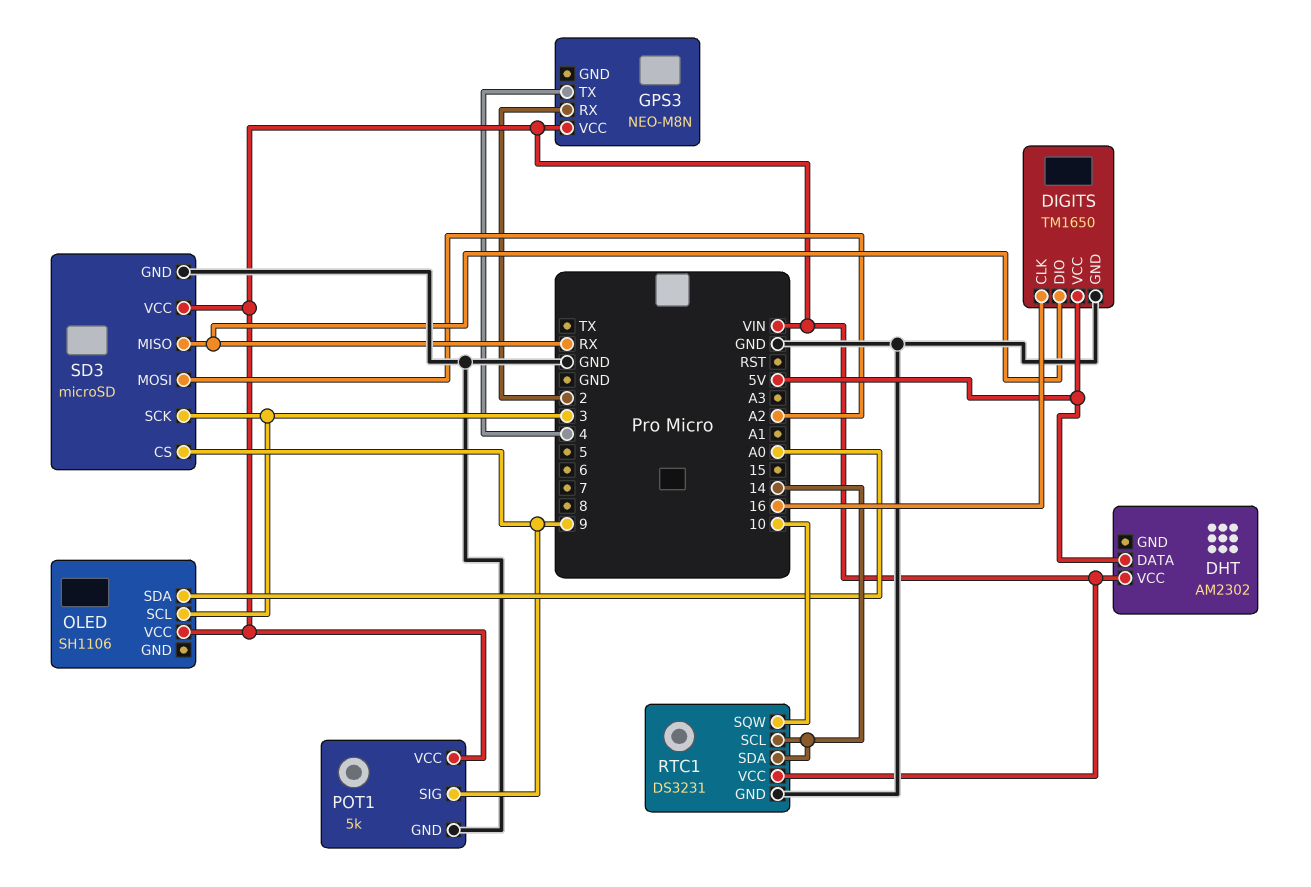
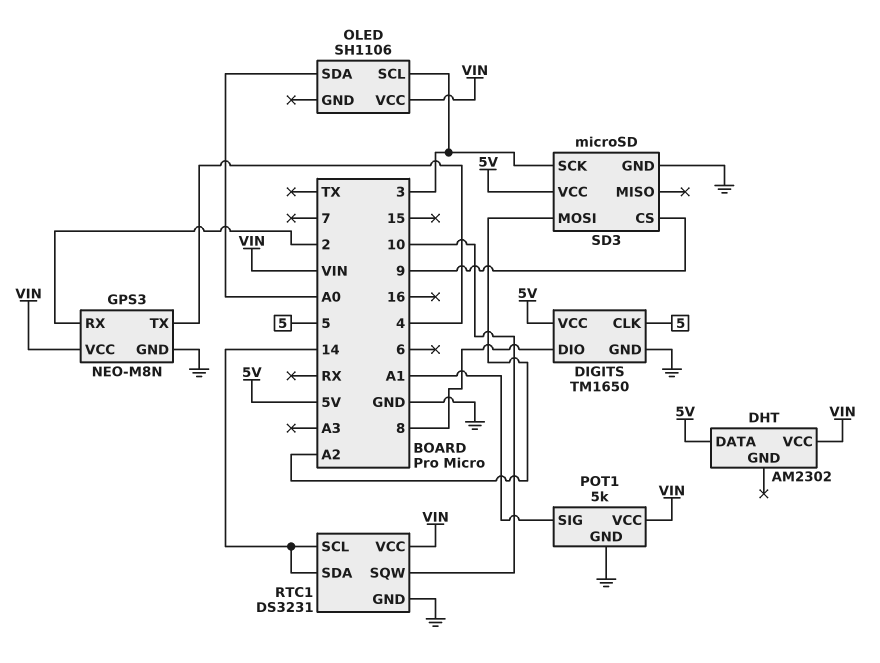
DIGITS pin CLK: 16 -> 5
DIGITS pin DIO: RX -> 8
GPS3 pin GND: none -> GND
POT1 pin SIG: 9 -> A1
SD3 pin MISO: RX -> none
SD3 pin VCC: VIN -> 5V

